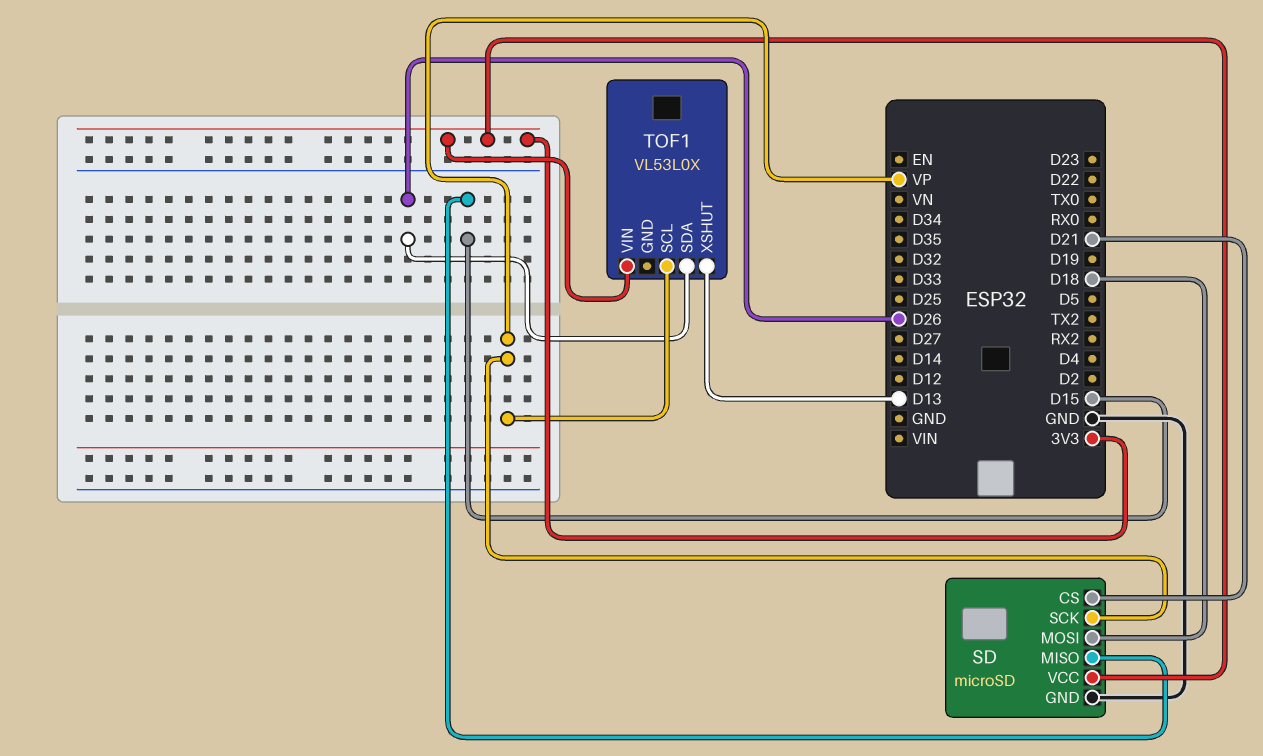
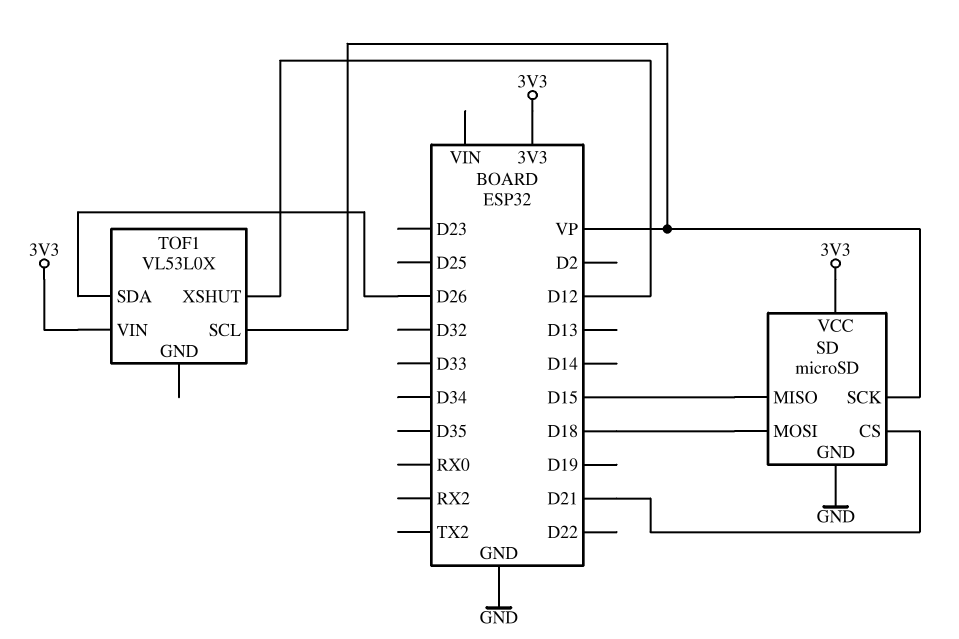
TOF1 pin XSHUT: D13 -> D12

